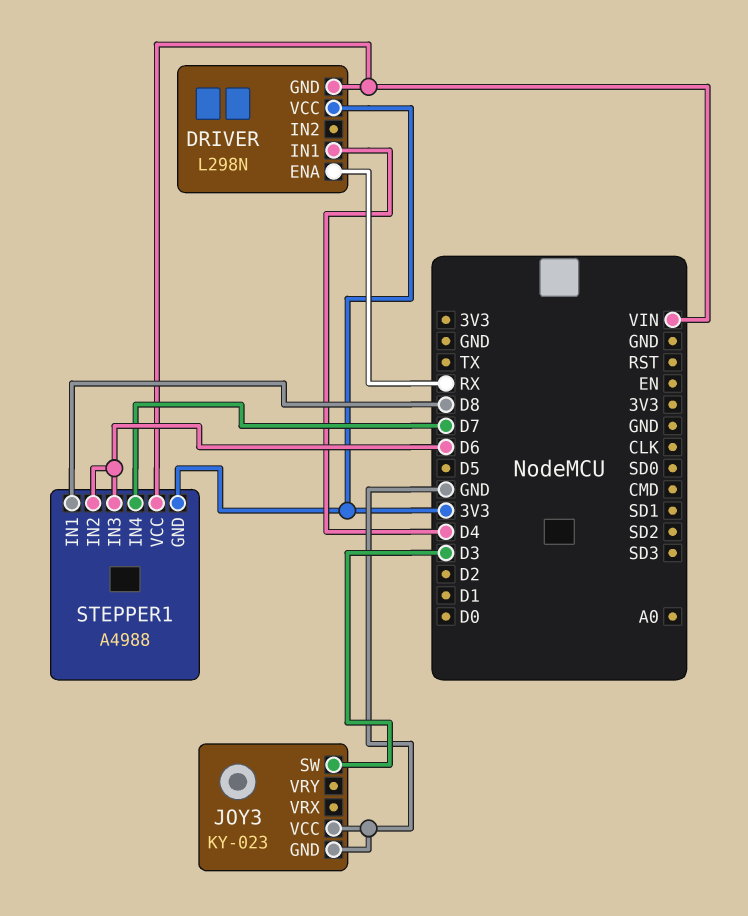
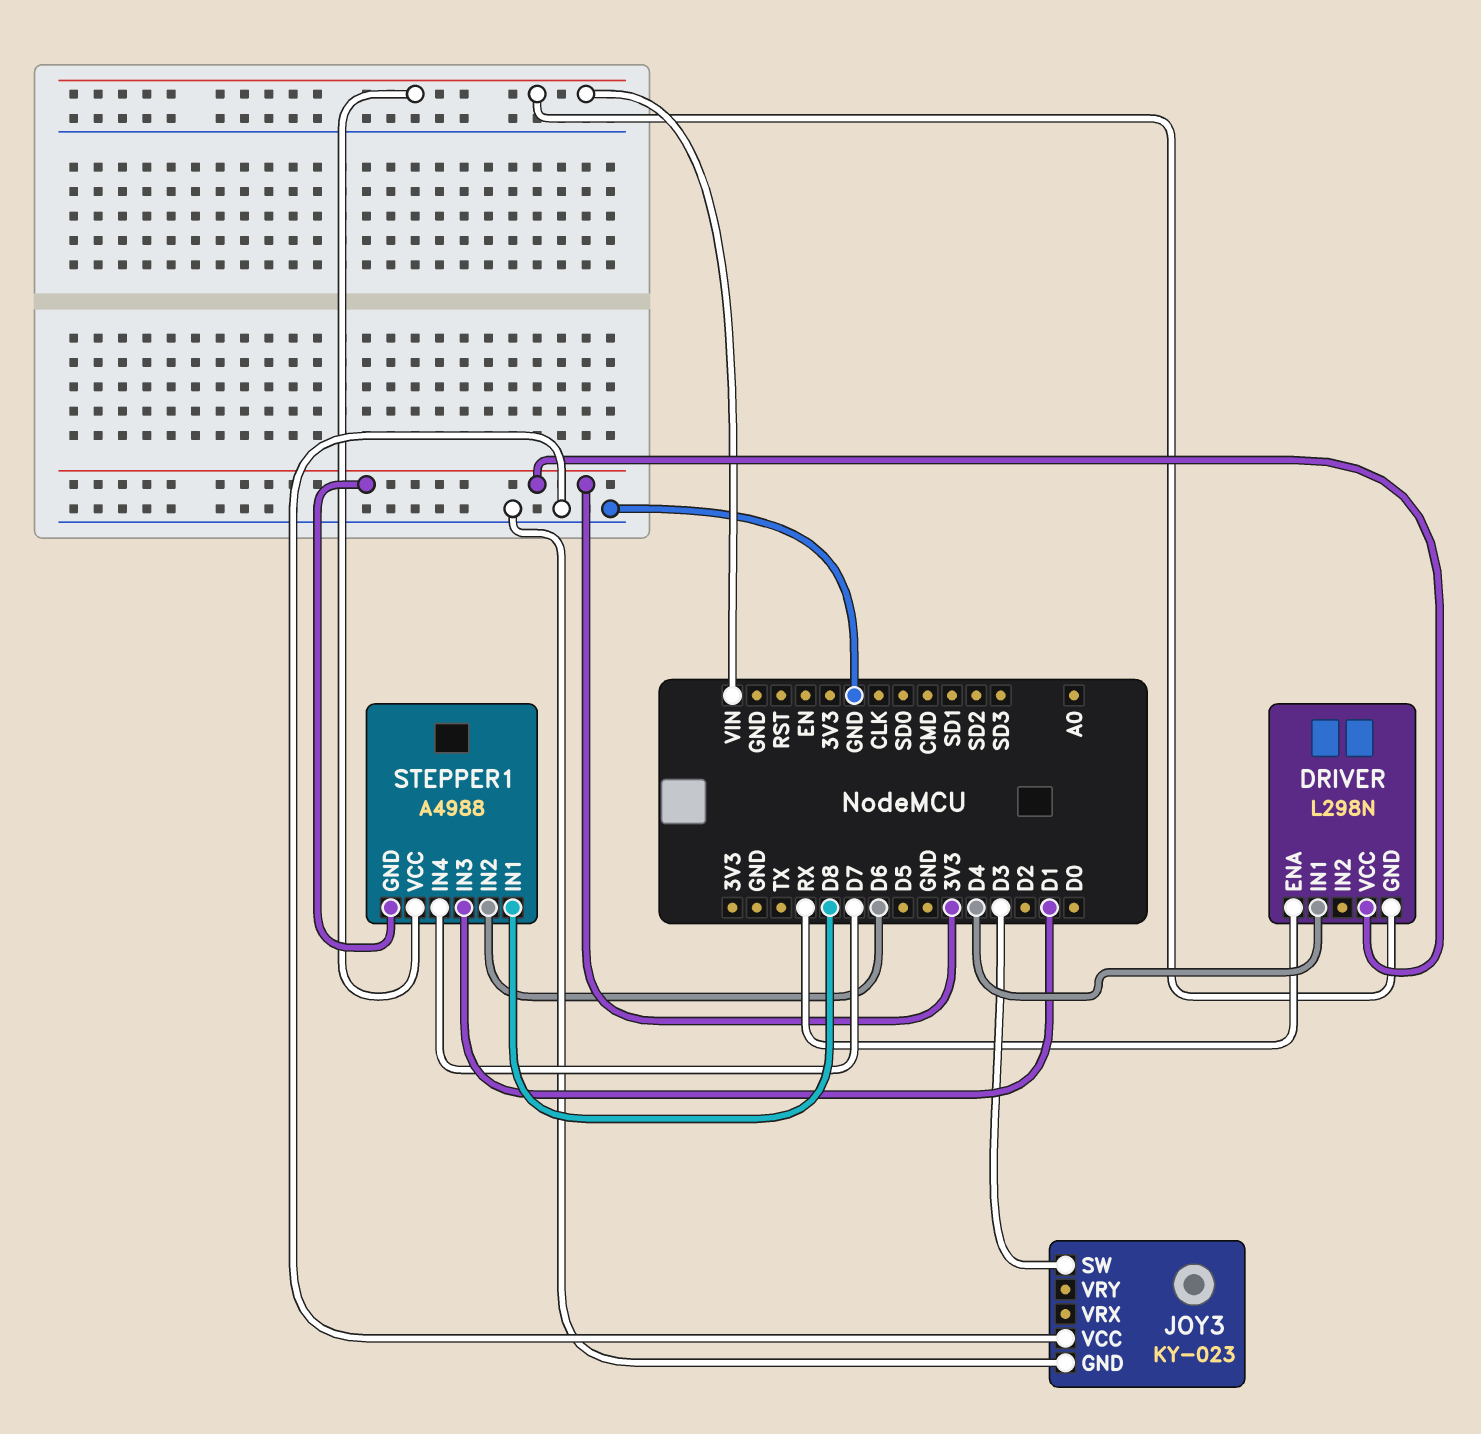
STEPPER1 pin IN3: D6 -> D1

